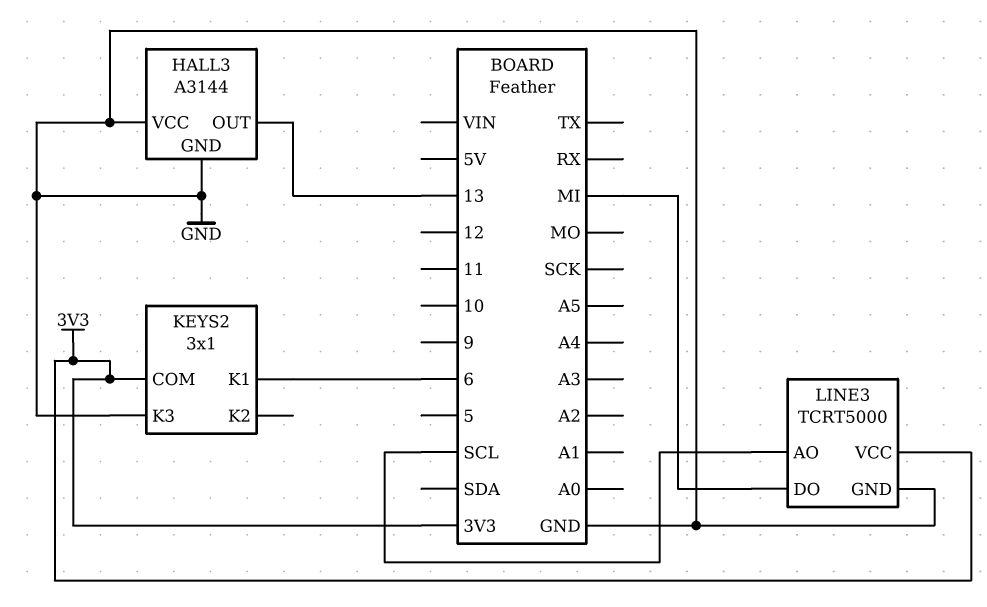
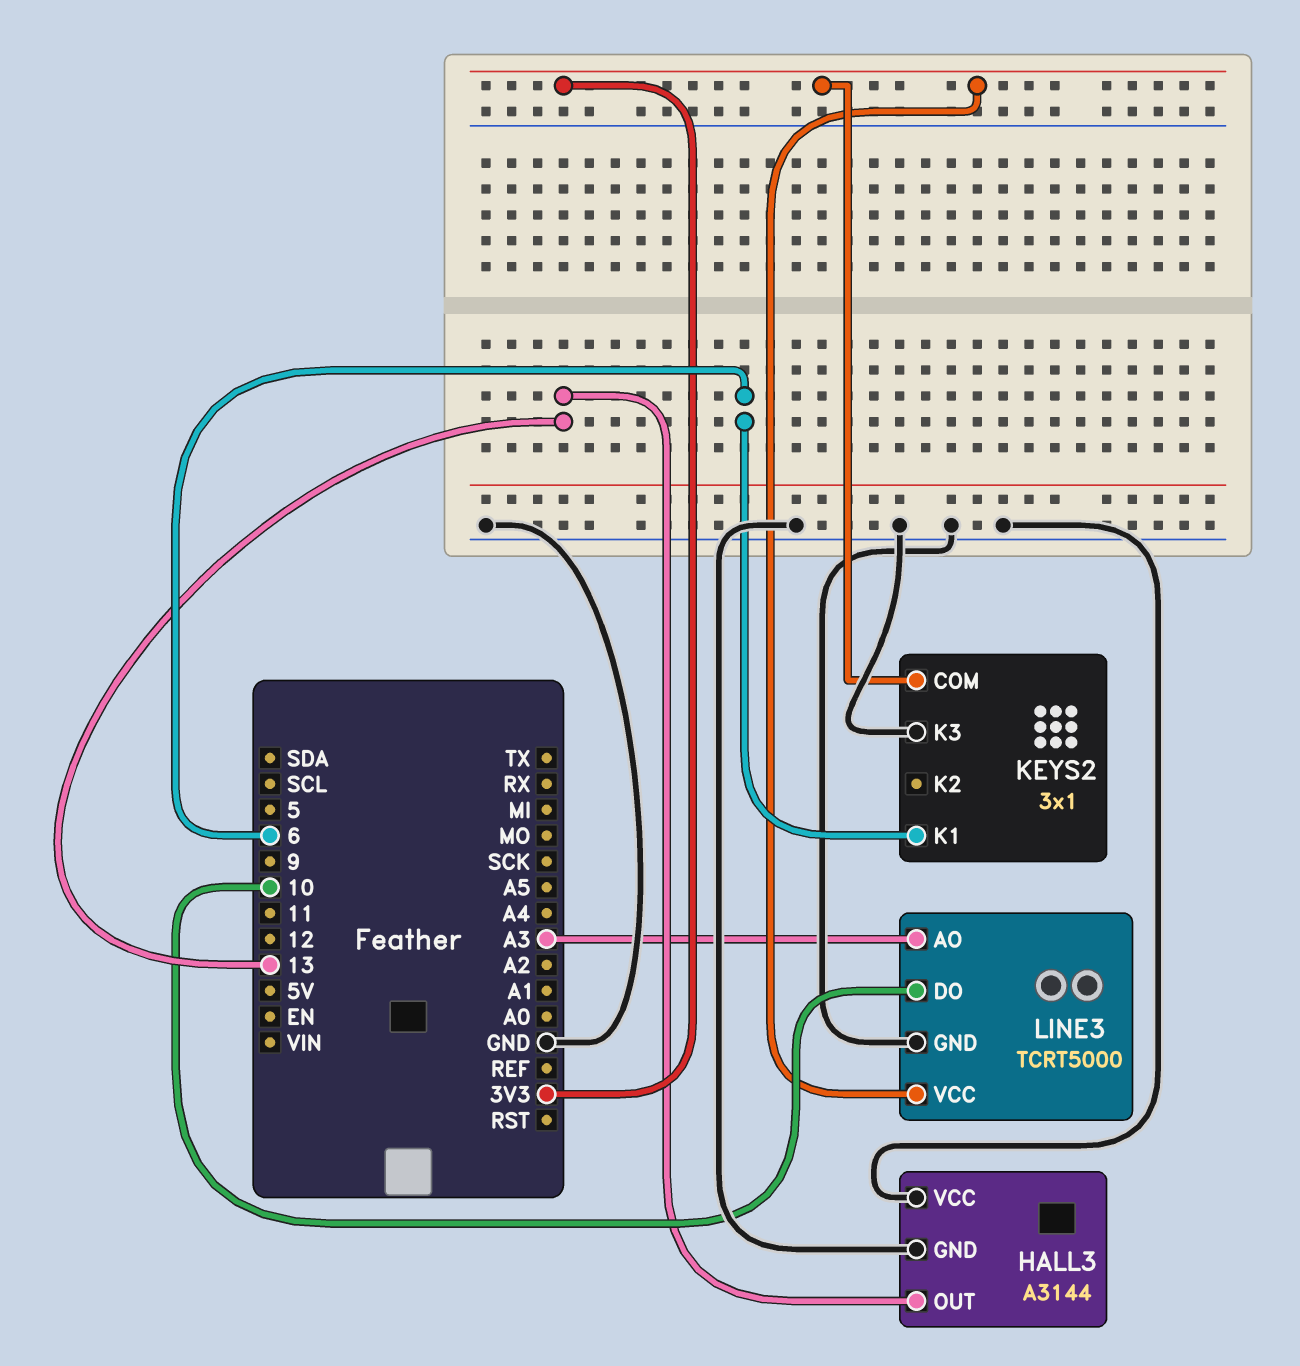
LINE3 pin AO: SCL -> A3
LINE3 pin DO: MI -> 10

